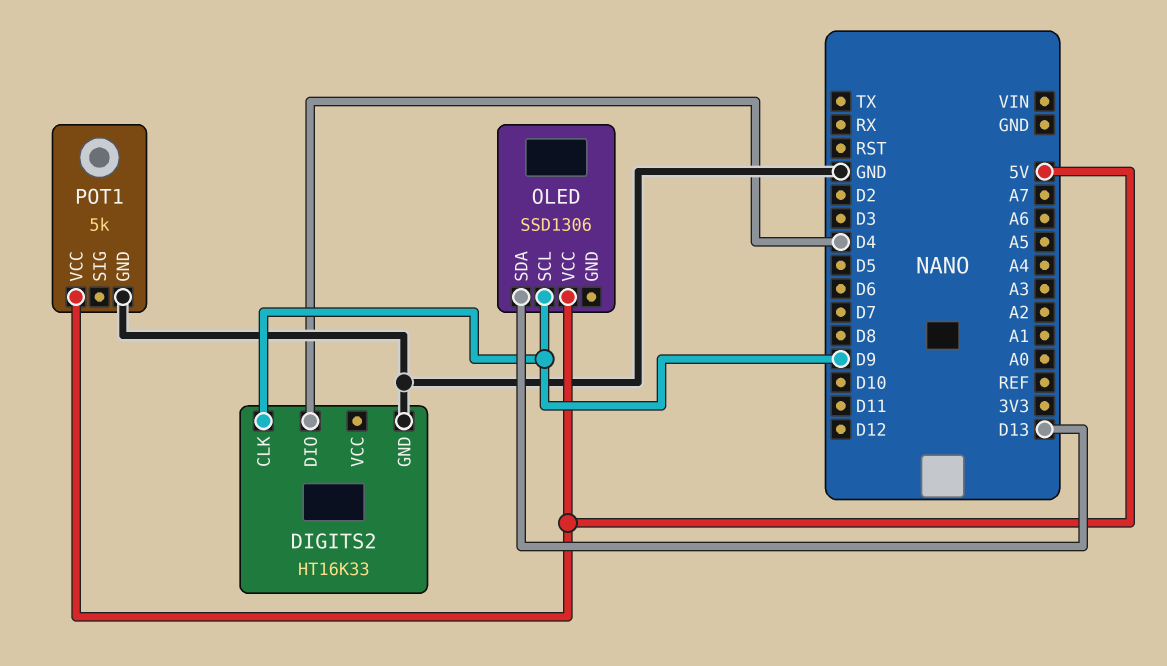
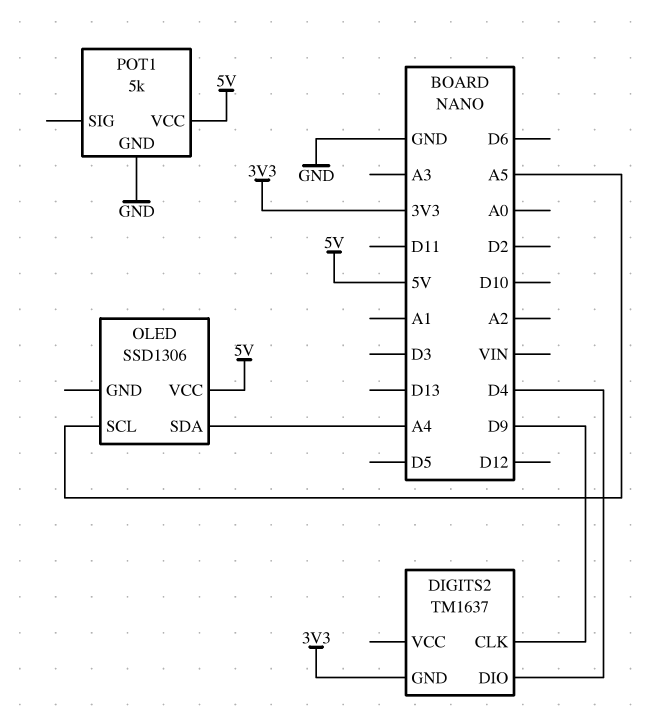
DIGITS2: HT16K33 -> TM1637
DIGITS2 pin GND: GND -> 3V3
OLED pin SCL: D9 -> A5
OLED pin SDA: D13 -> A4

